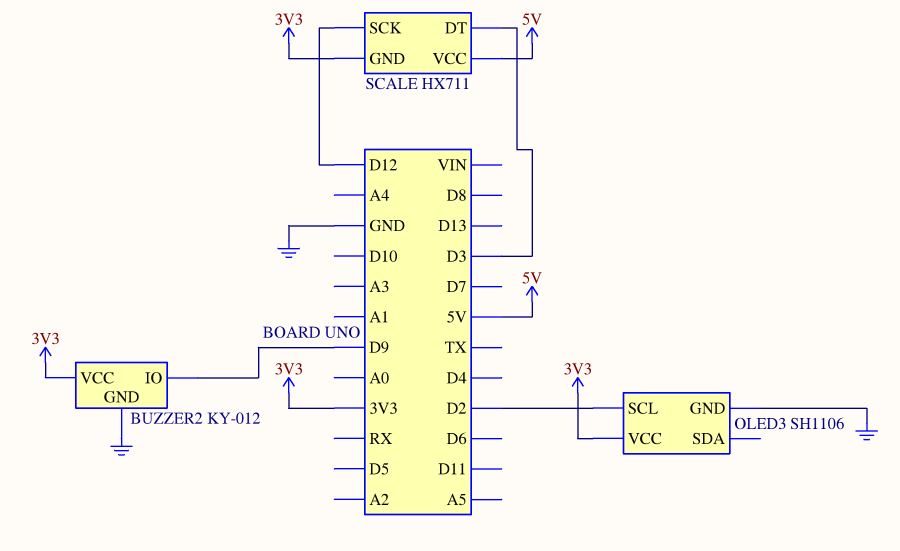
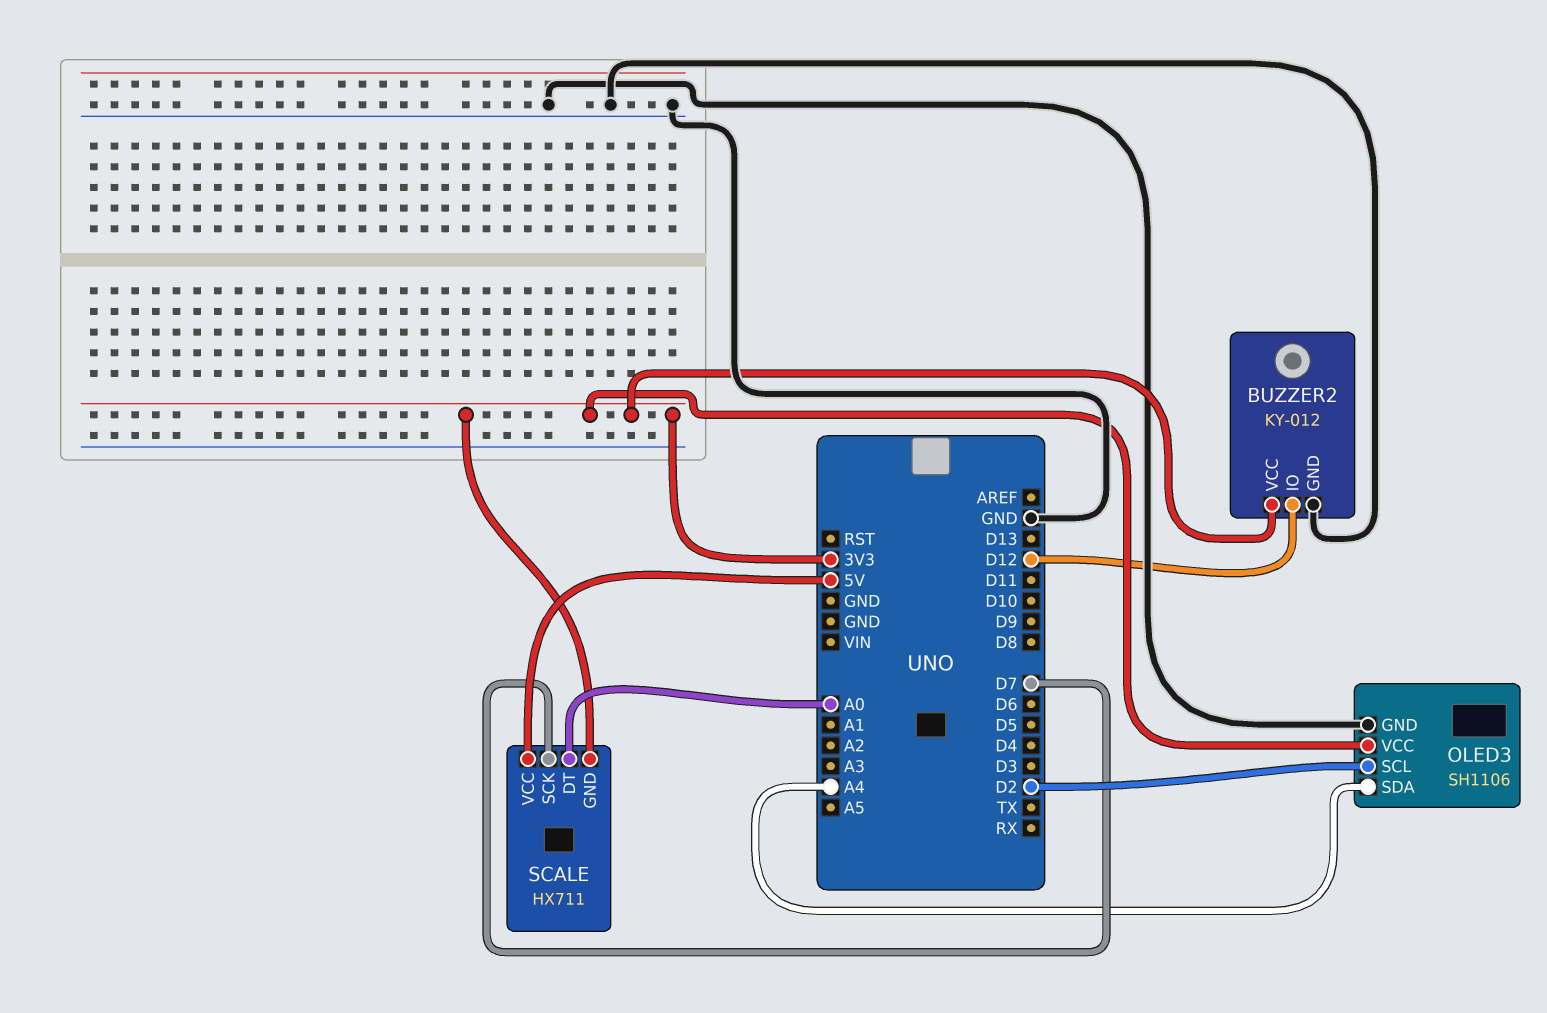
BUZZER2 pin IO: D9 -> D12
OLED3 pin SDA: none -> A4
SCALE pin DT: D3 -> A0
SCALE pin SCK: D12 -> D7

